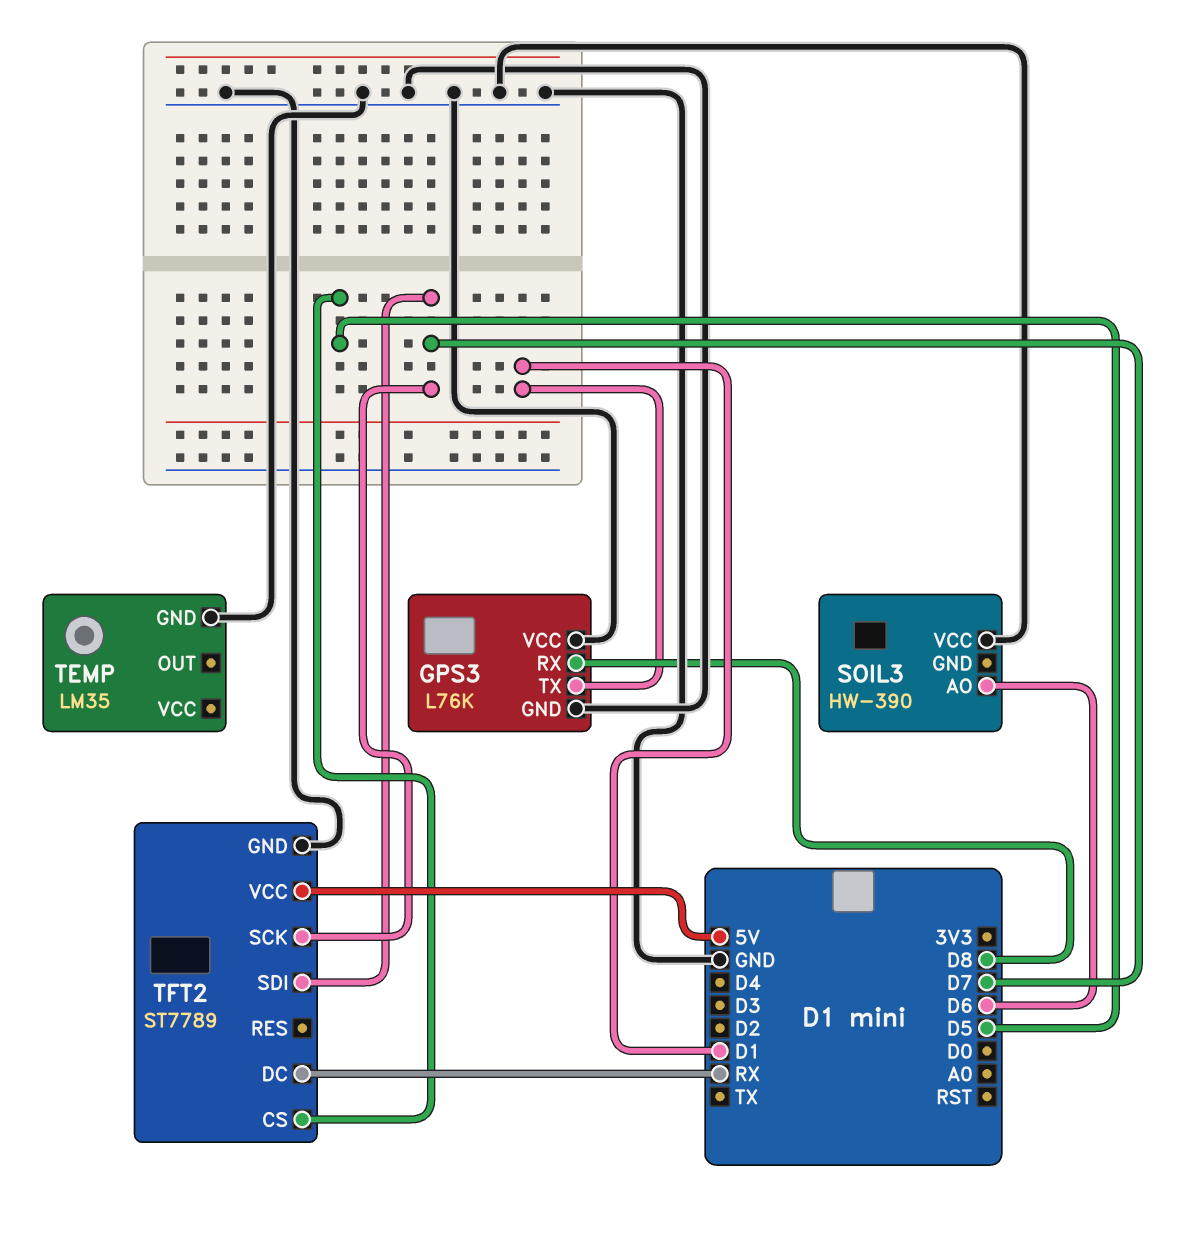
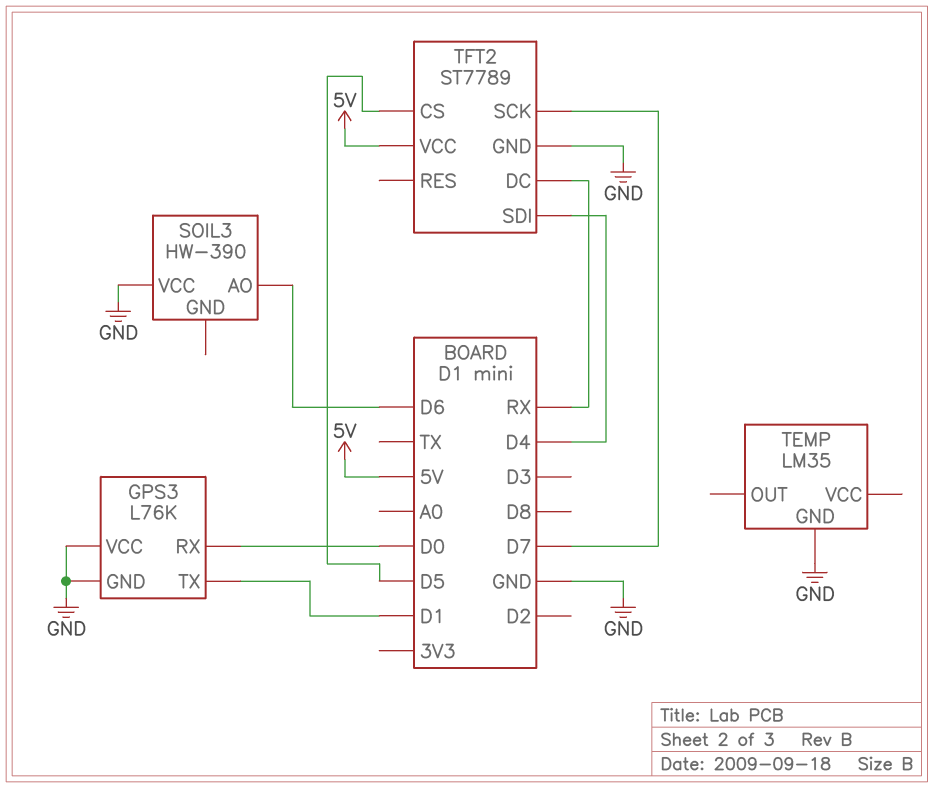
GPS3 pin RX: D8 -> D0
TFT2 pin SDI: D7 -> D4

